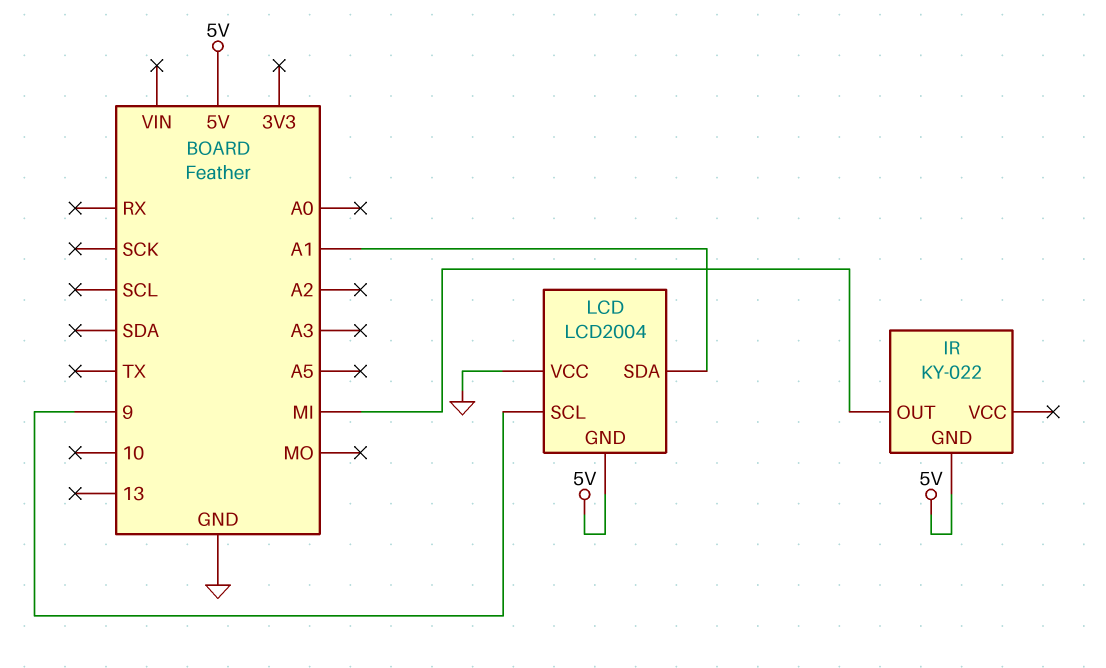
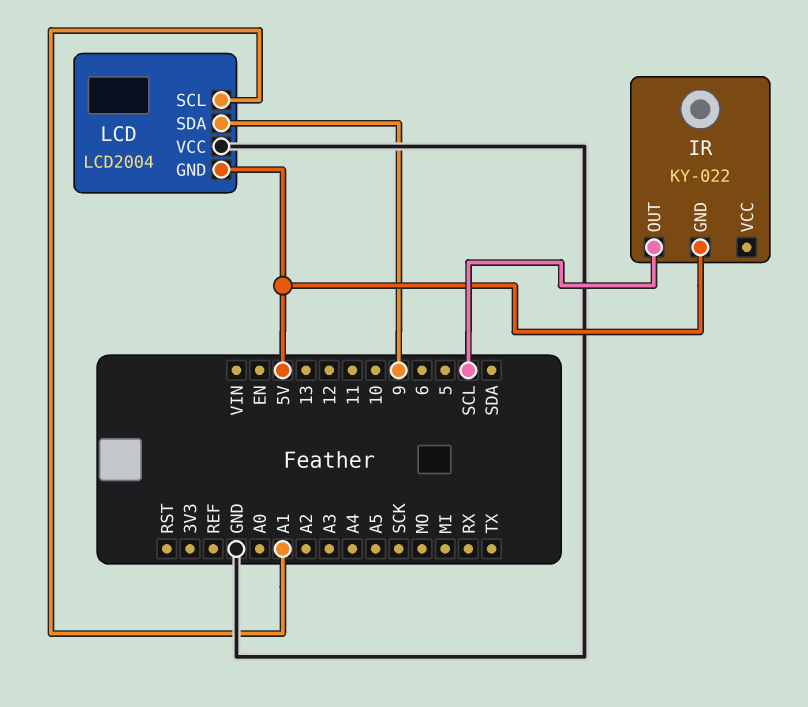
IR pin OUT: MI -> SCL
LCD pin SCL: 9 -> A1
LCD pin SDA: A1 -> 9

